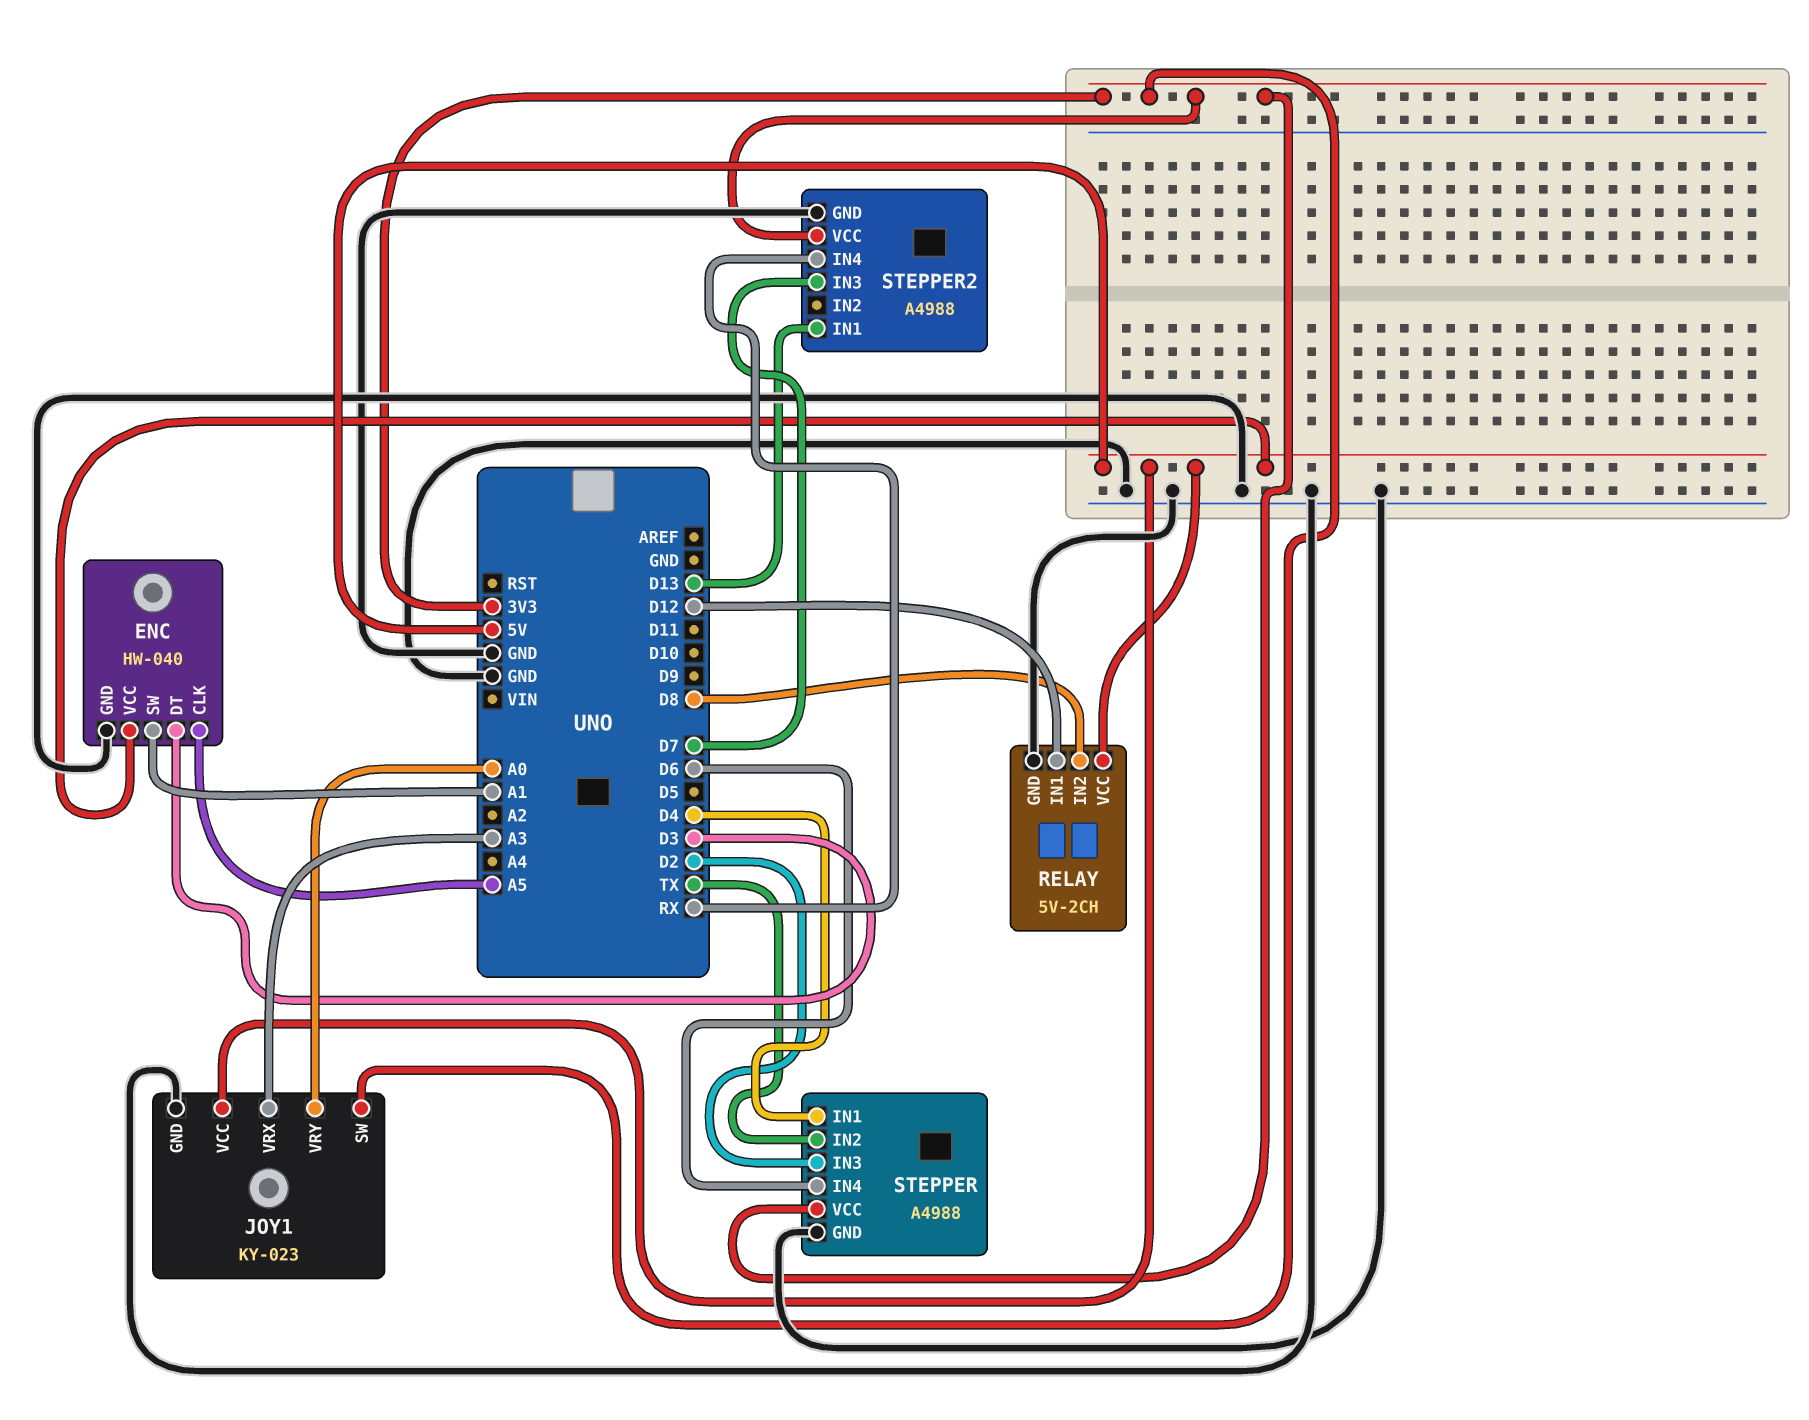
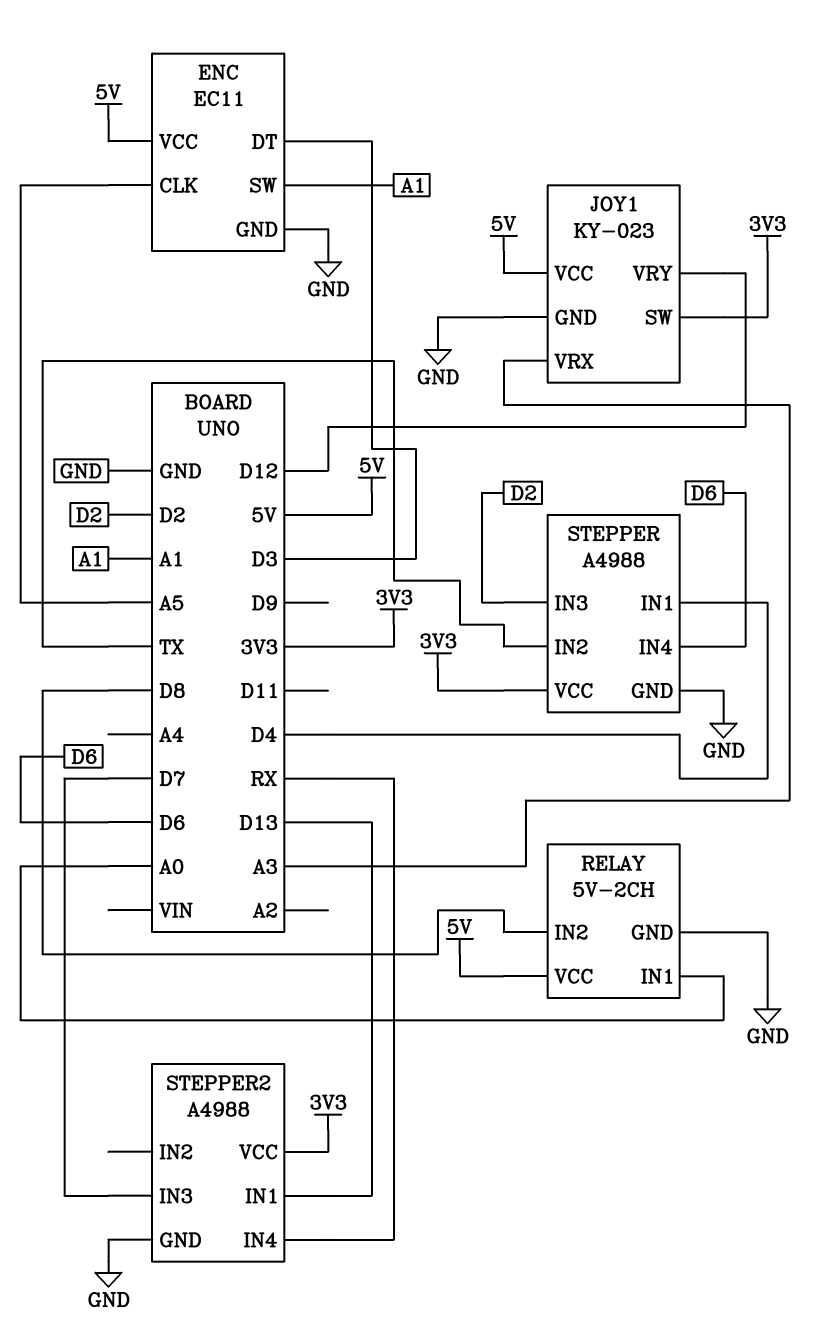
ENC: HW-040 -> EC11
JOY1 pin VRY: A0 -> D12
RELAY pin IN1: D12 -> A0

